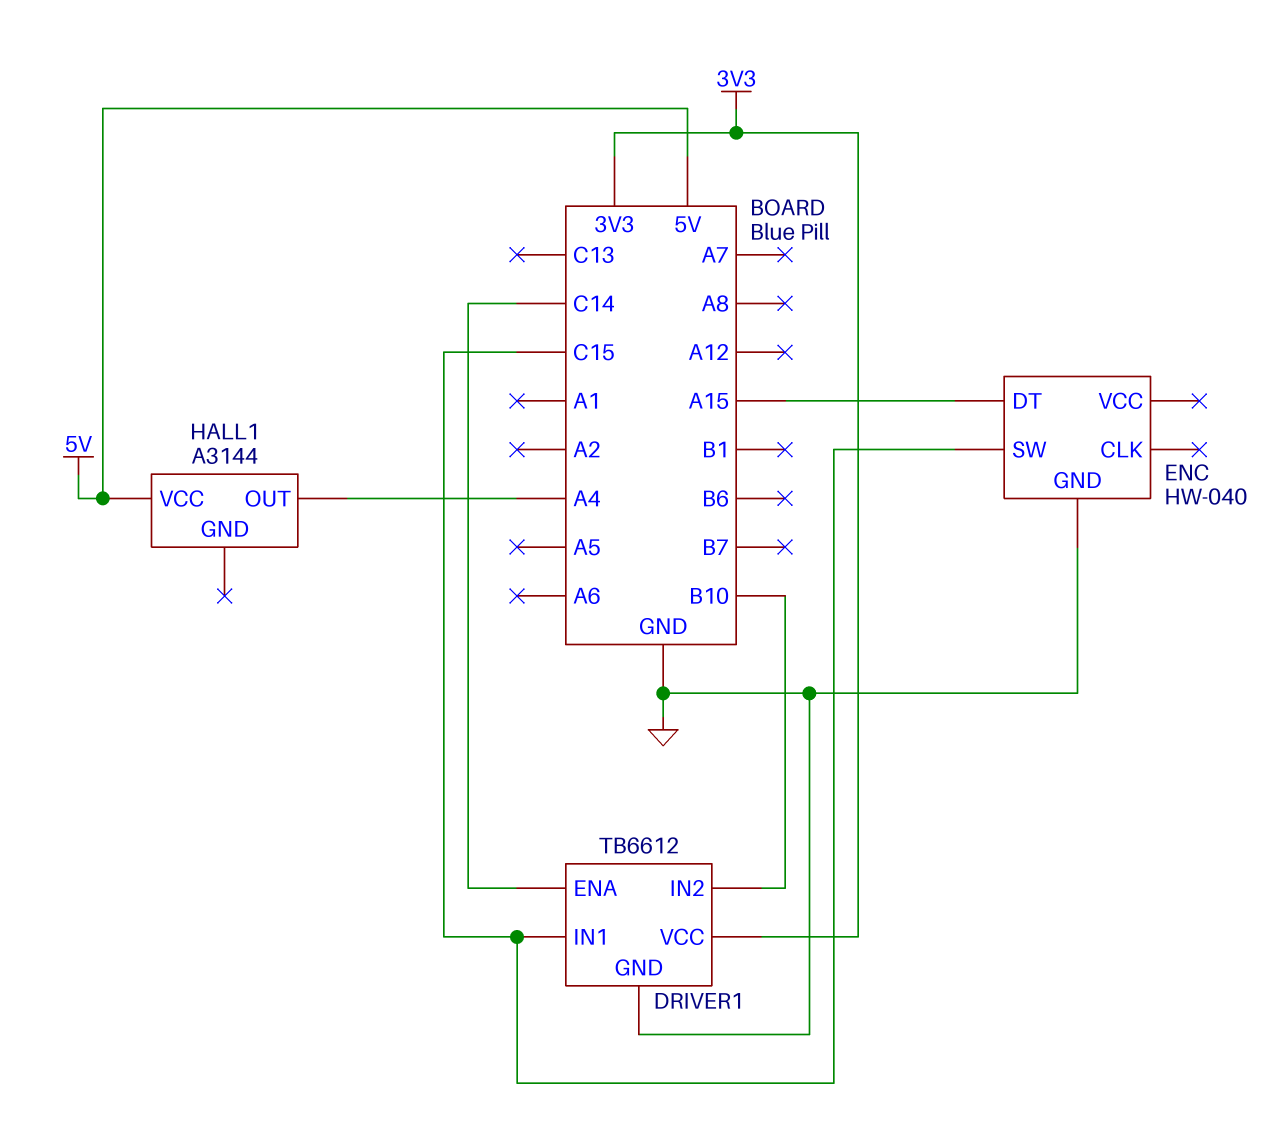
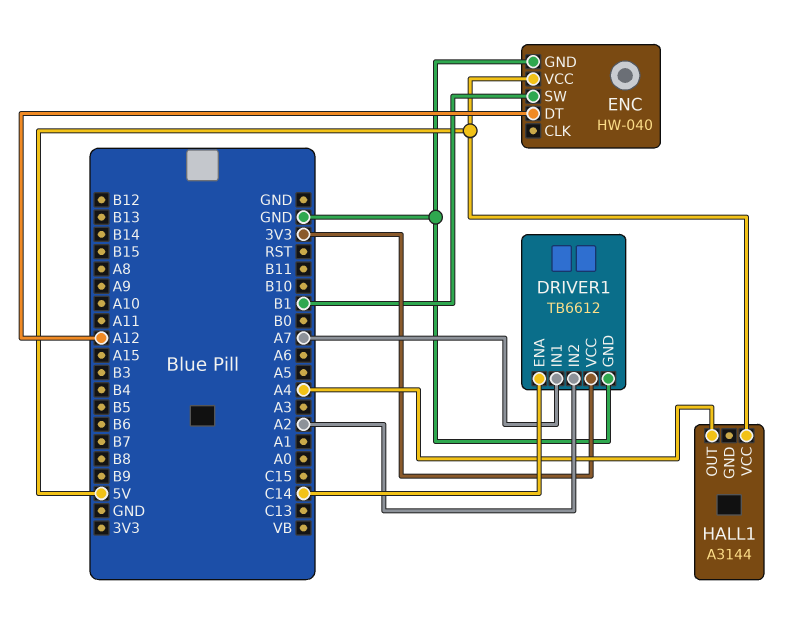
DRIVER1 pin IN1: C15 -> A7
DRIVER1 pin IN2: B10 -> A2
ENC pin DT: A15 -> A12
ENC pin SW: C15 -> B1
ENC pin VCC: none -> 5V

